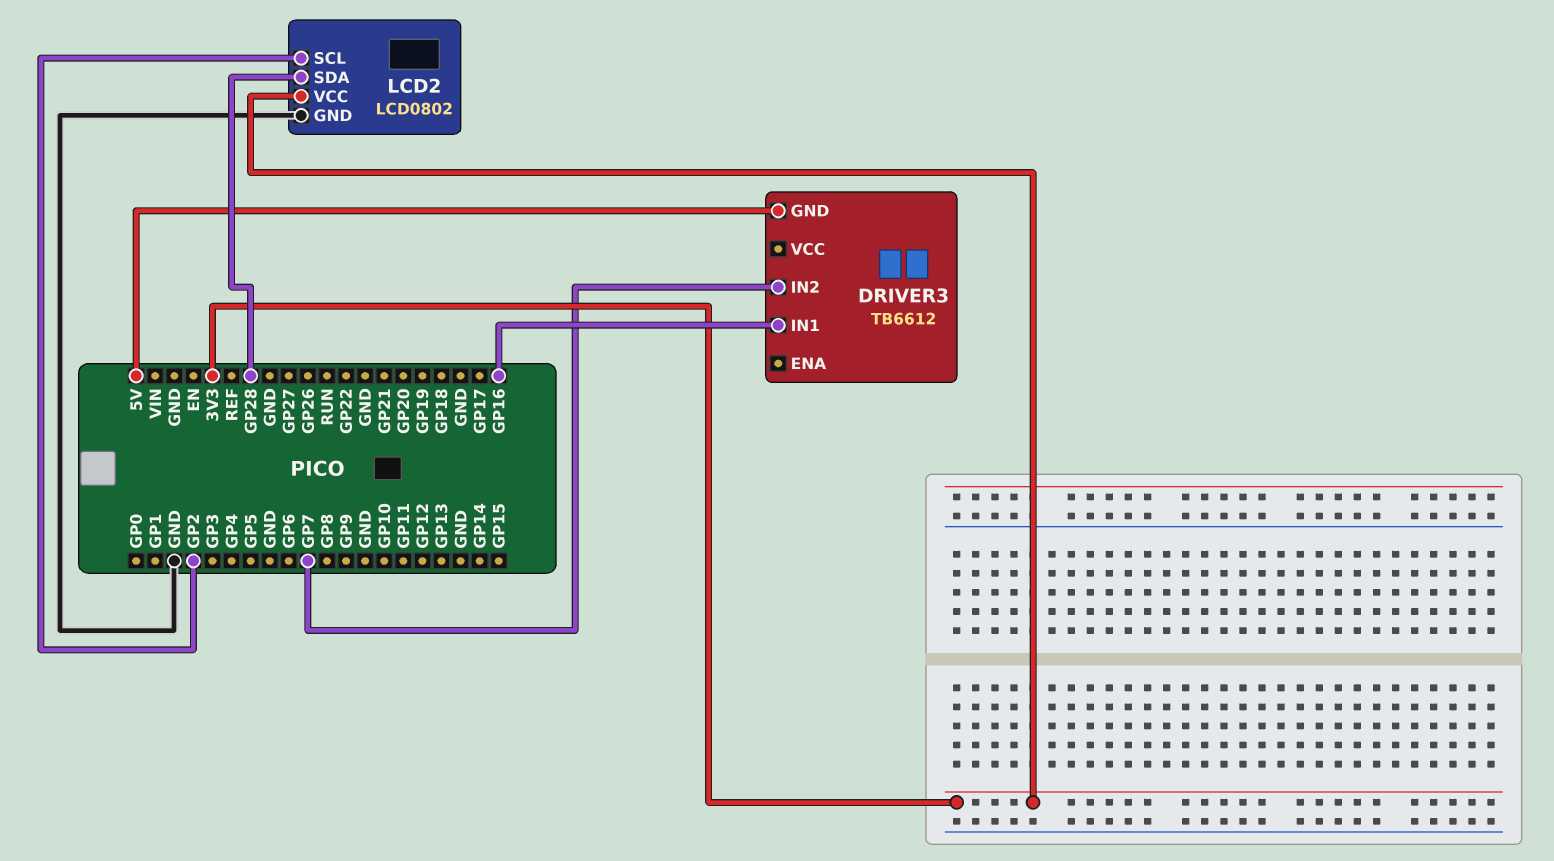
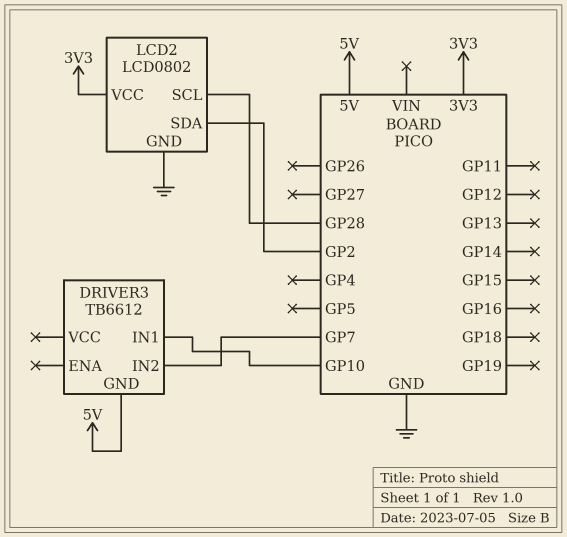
DRIVER3 pin IN1: GP16 -> GP10
LCD2 pin SCL: GP2 -> GP28
LCD2 pin SDA: GP28 -> GP2

